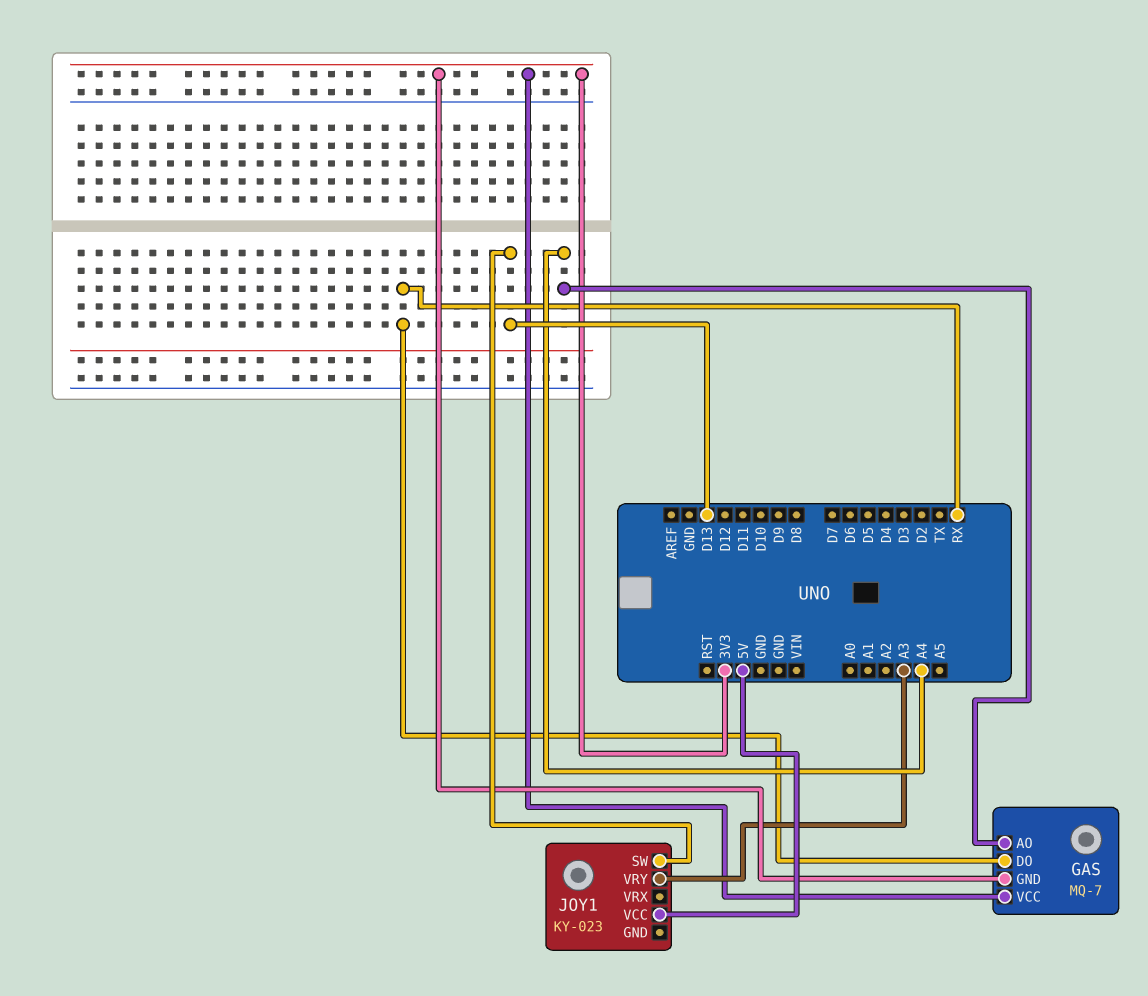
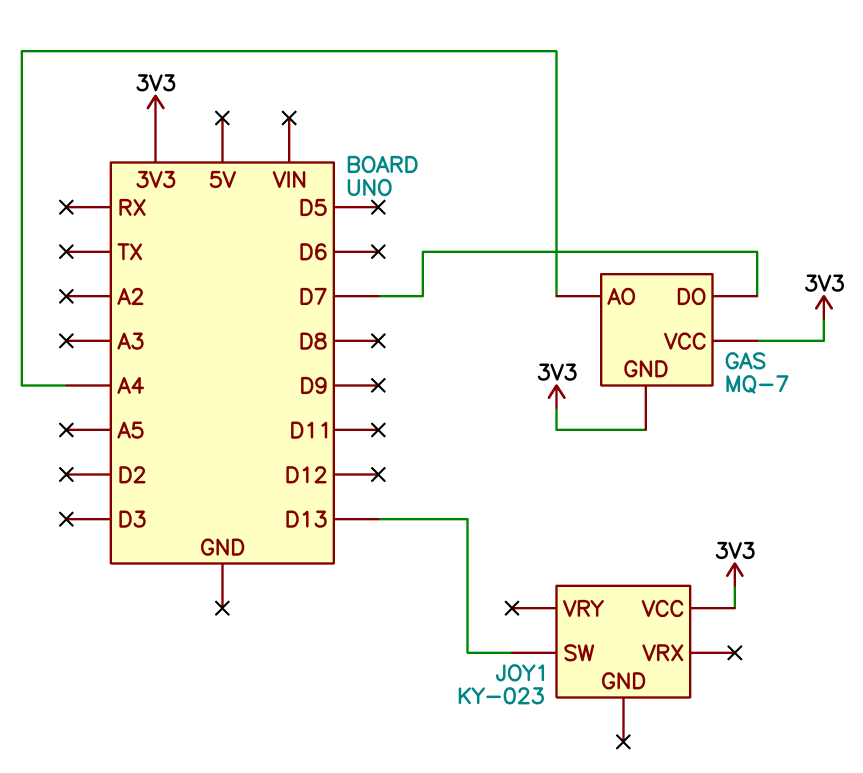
GAS pin DO: RX -> D7
JOY1 pin VCC: 5V -> 3V3
JOY1 pin VRY: A3 -> none

